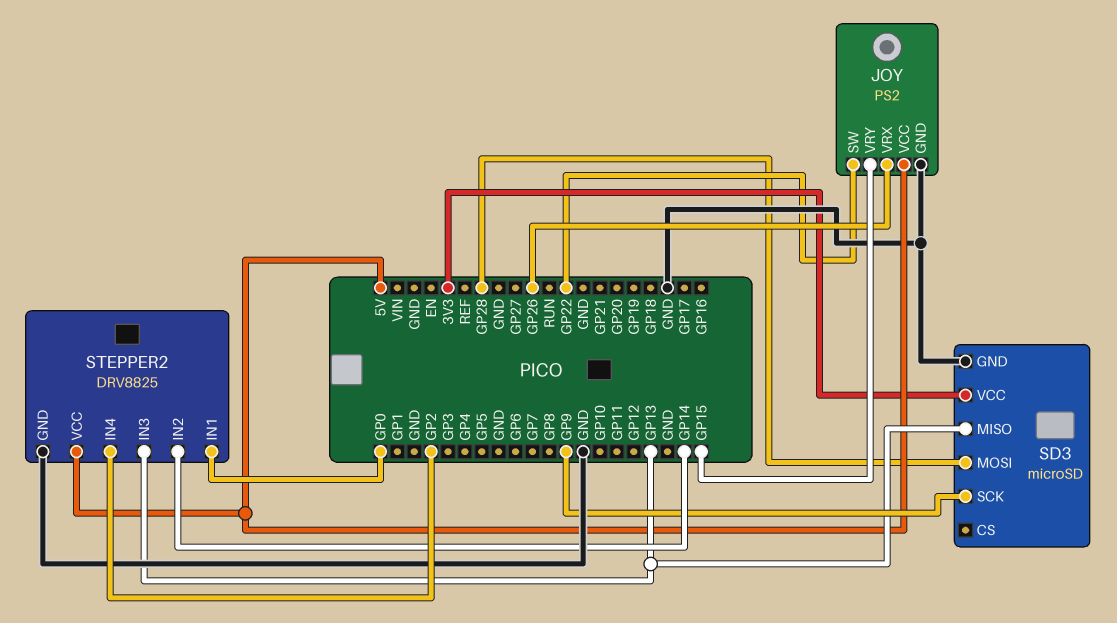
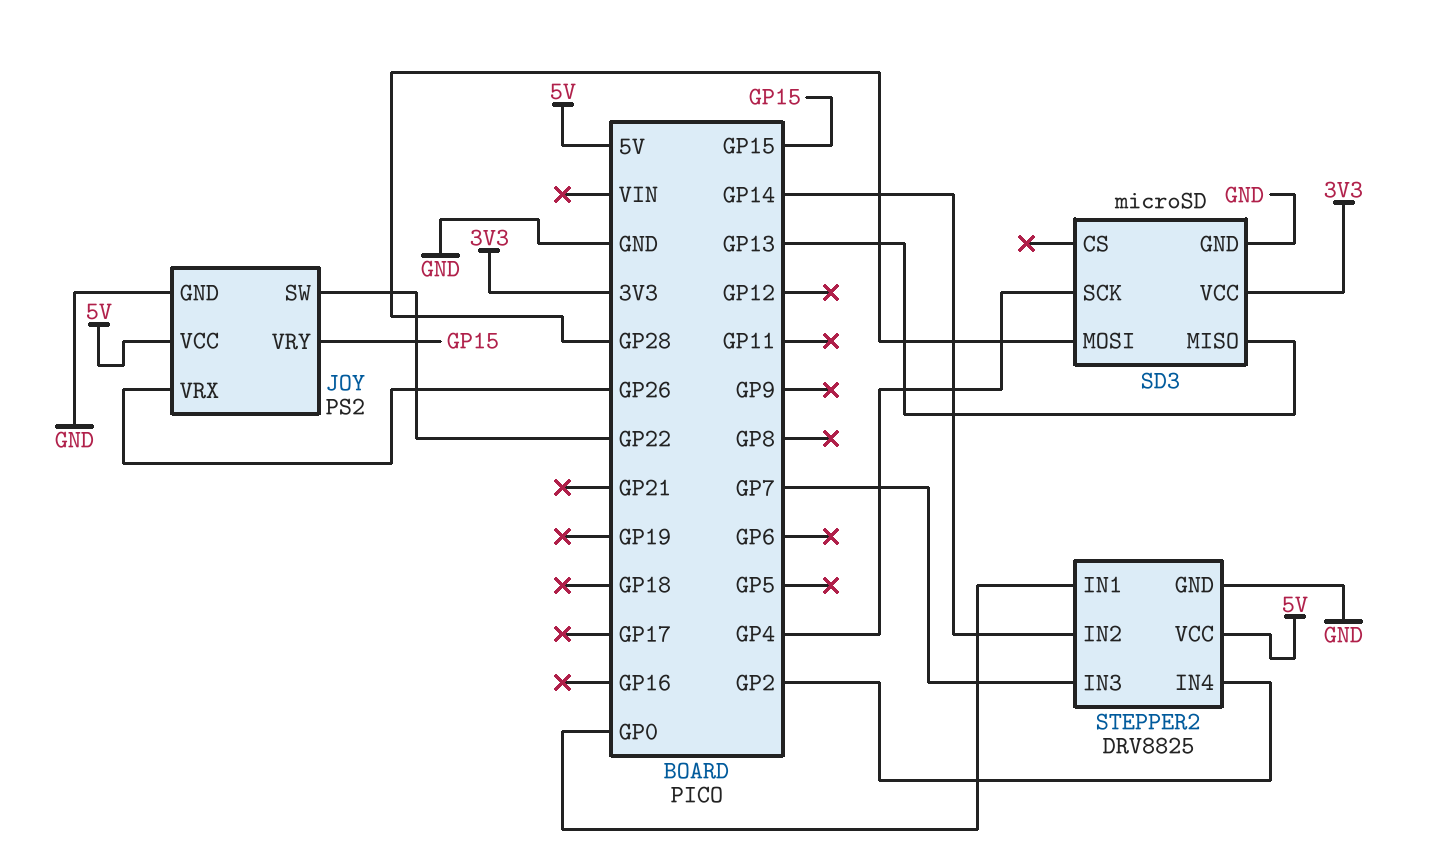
SD3 pin SCK: GP9 -> GP4
STEPPER2 pin IN3: GP13 -> GP7

